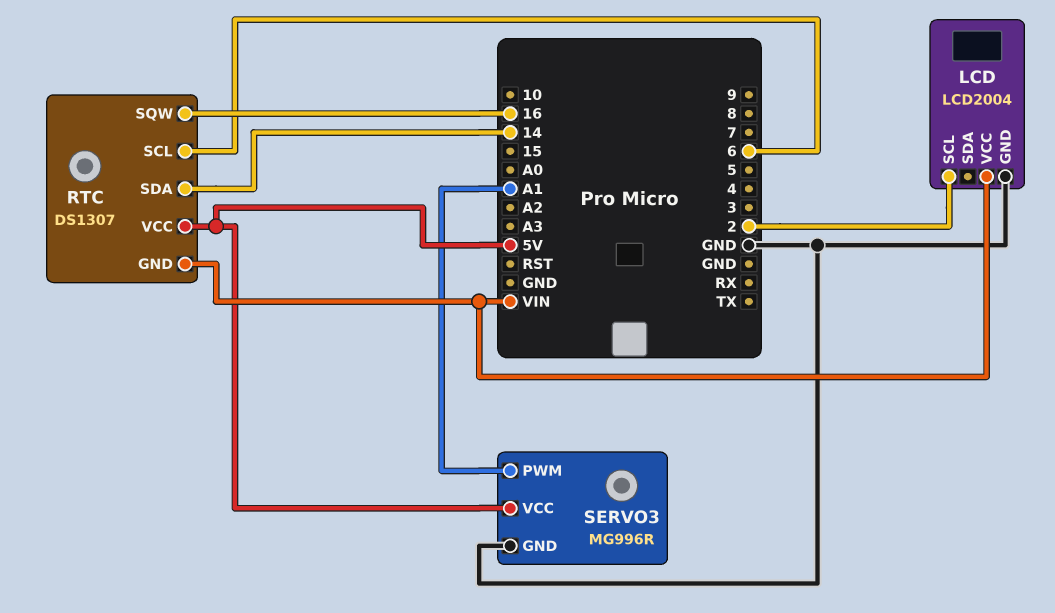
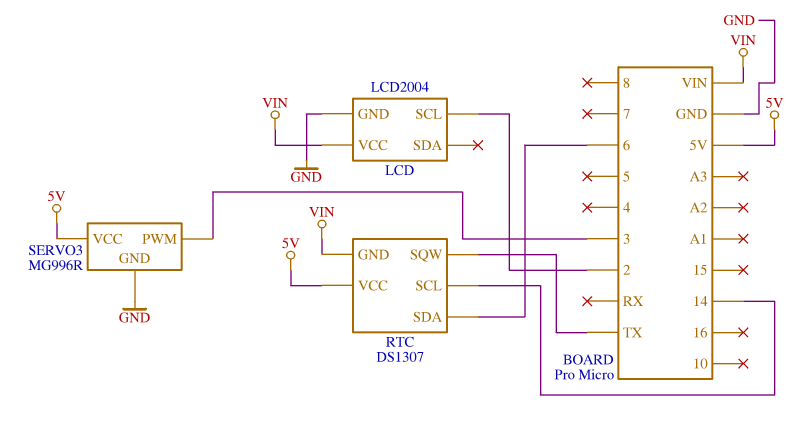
RTC pin SCL: 6 -> 14
RTC pin SDA: 14 -> 6
RTC pin SQW: 16 -> TX
SERVO3 pin PWM: A1 -> 3

